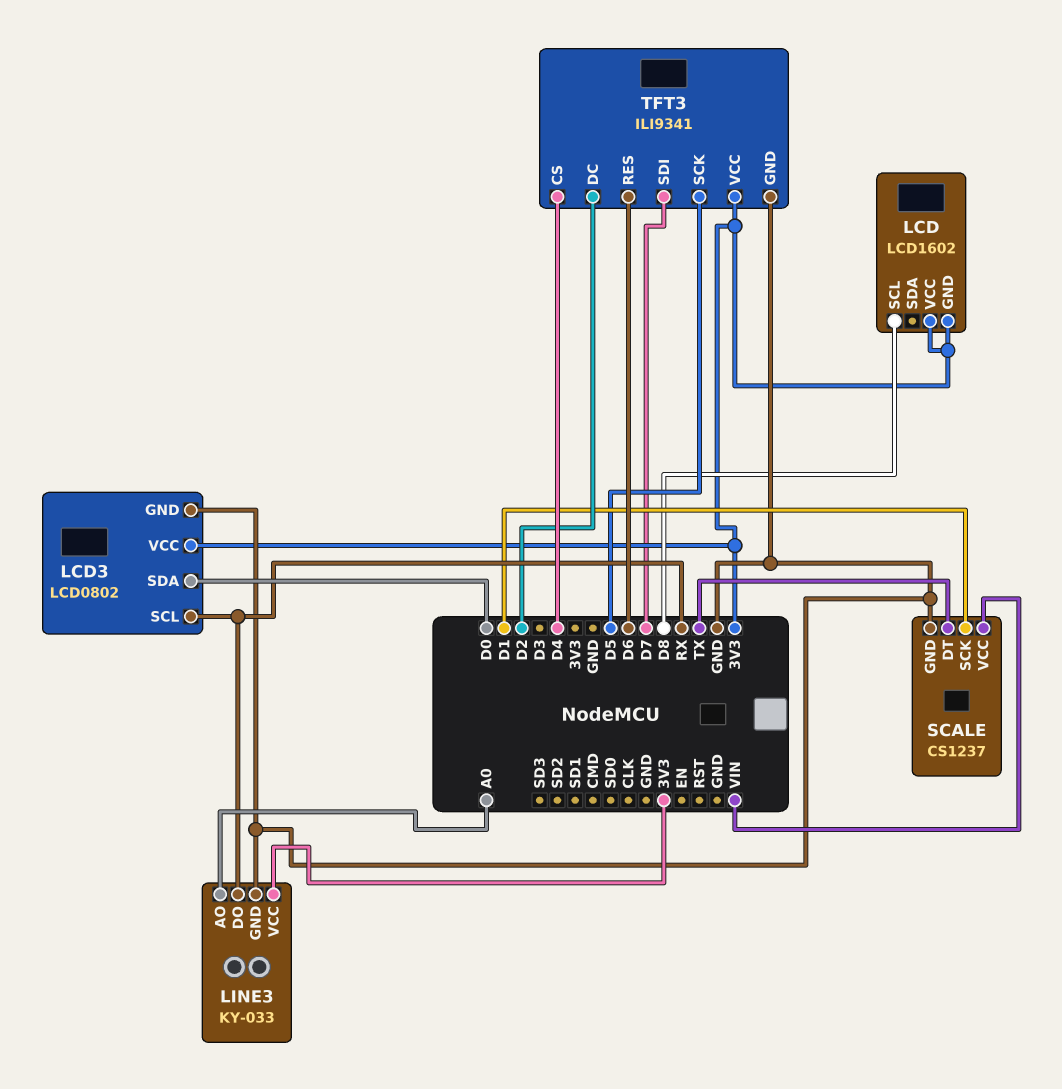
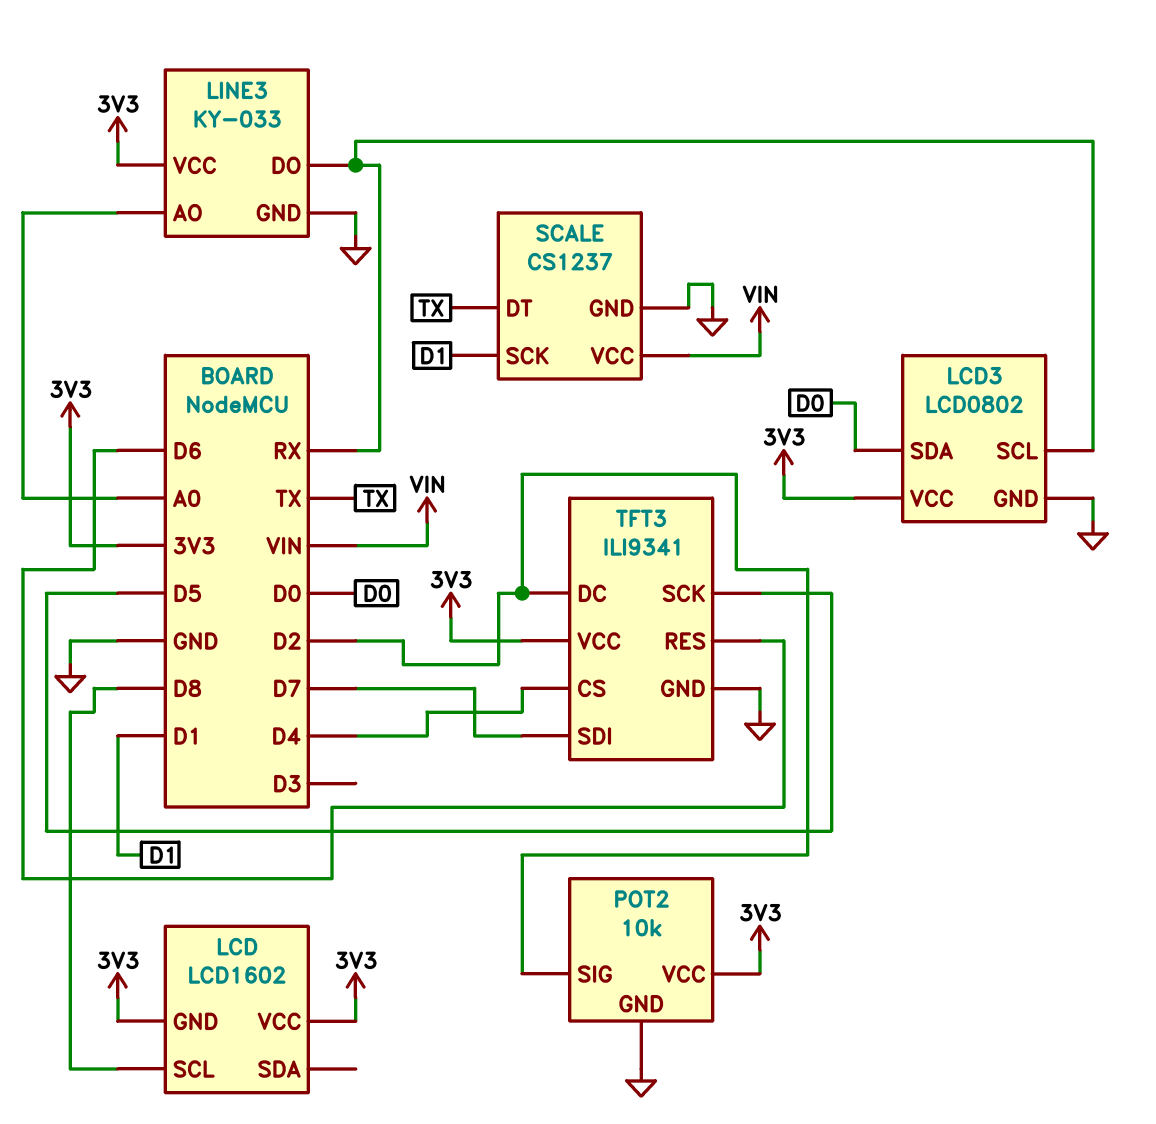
POT2: none -> 10k
POT2 pin GND: none -> GND
POT2 pin SIG: none -> D2
POT2 pin VCC: none -> 3V3

